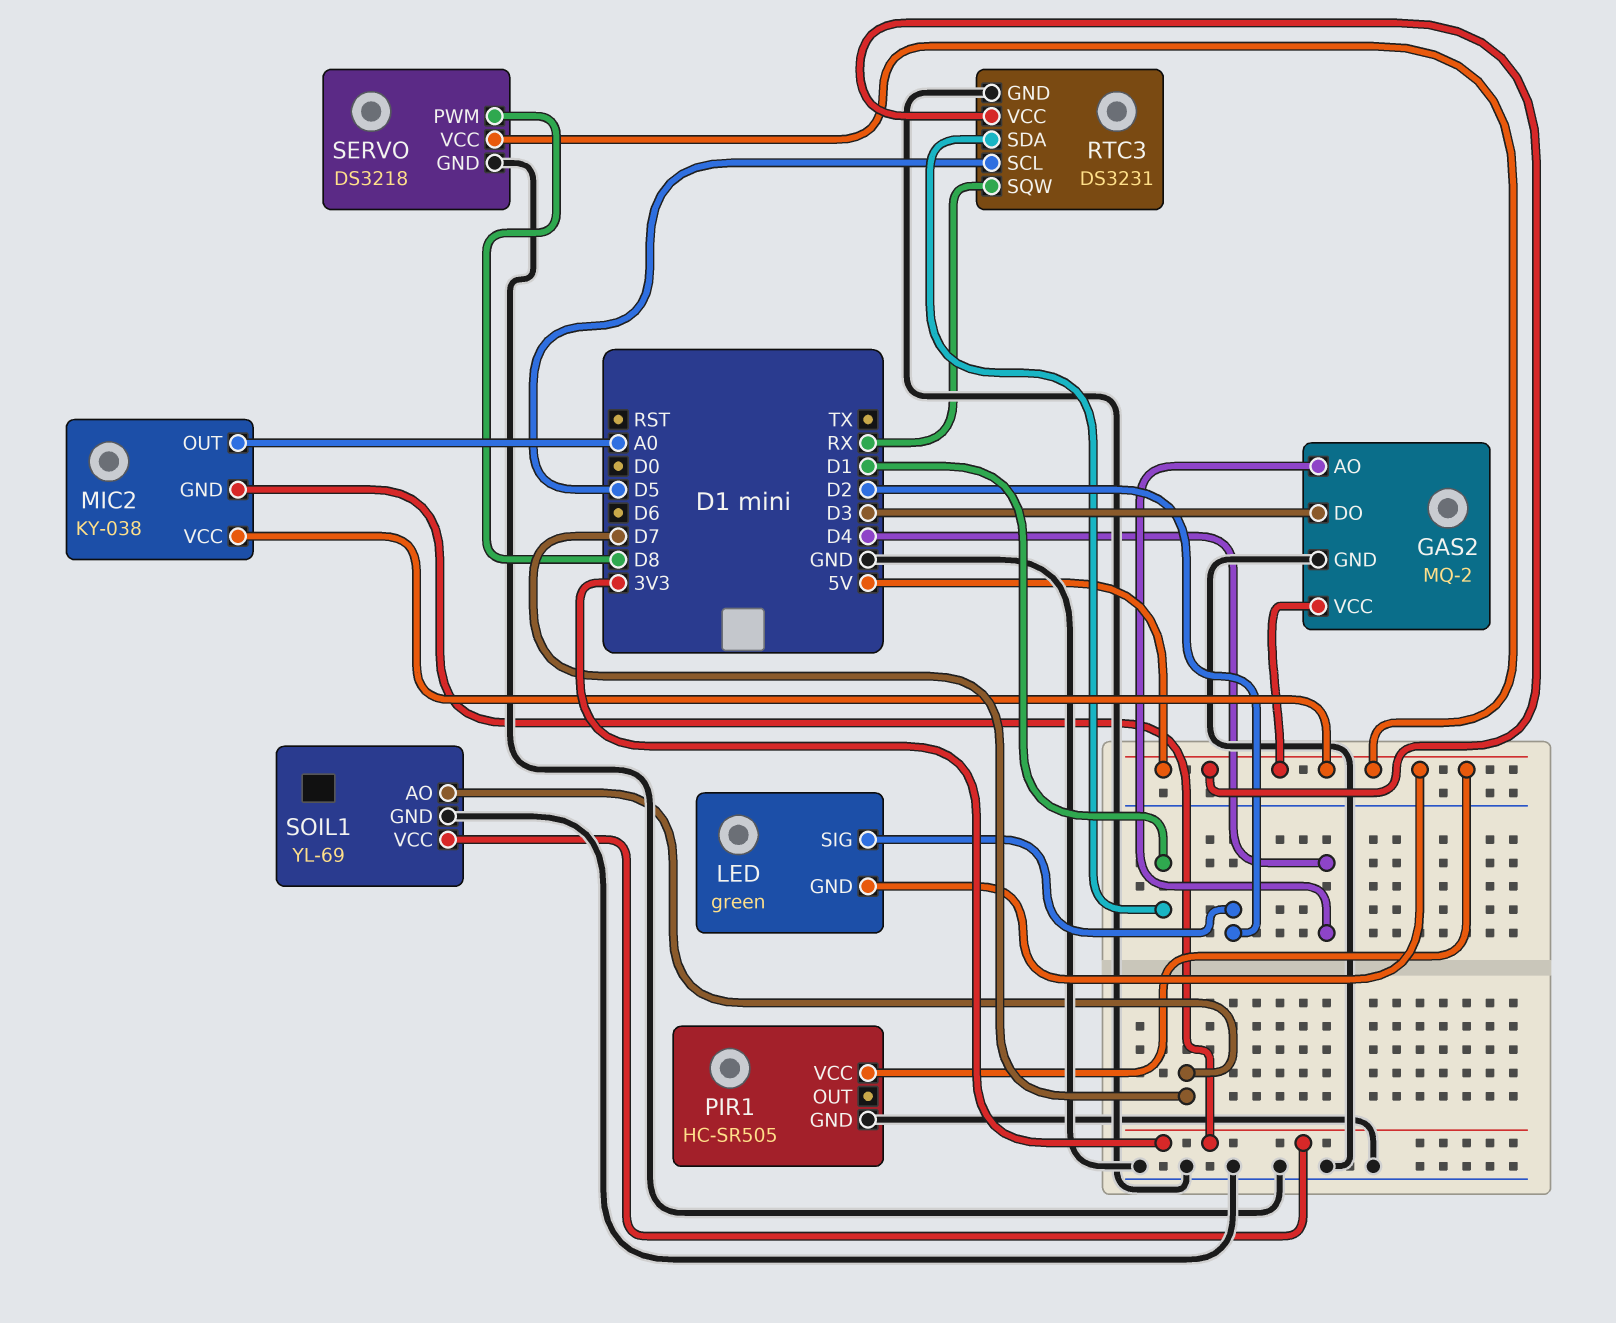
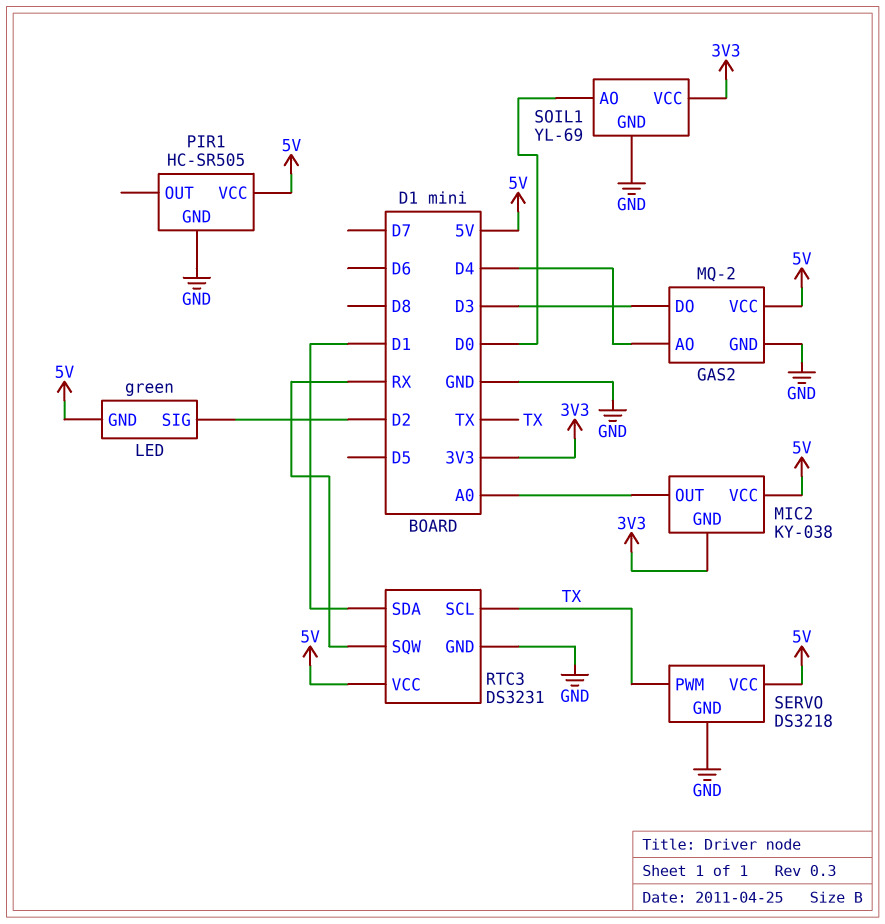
RTC3 pin SCL: D5 -> TX
SERVO pin PWM: D8 -> TX
SOIL1 pin AO: D7 -> D0

